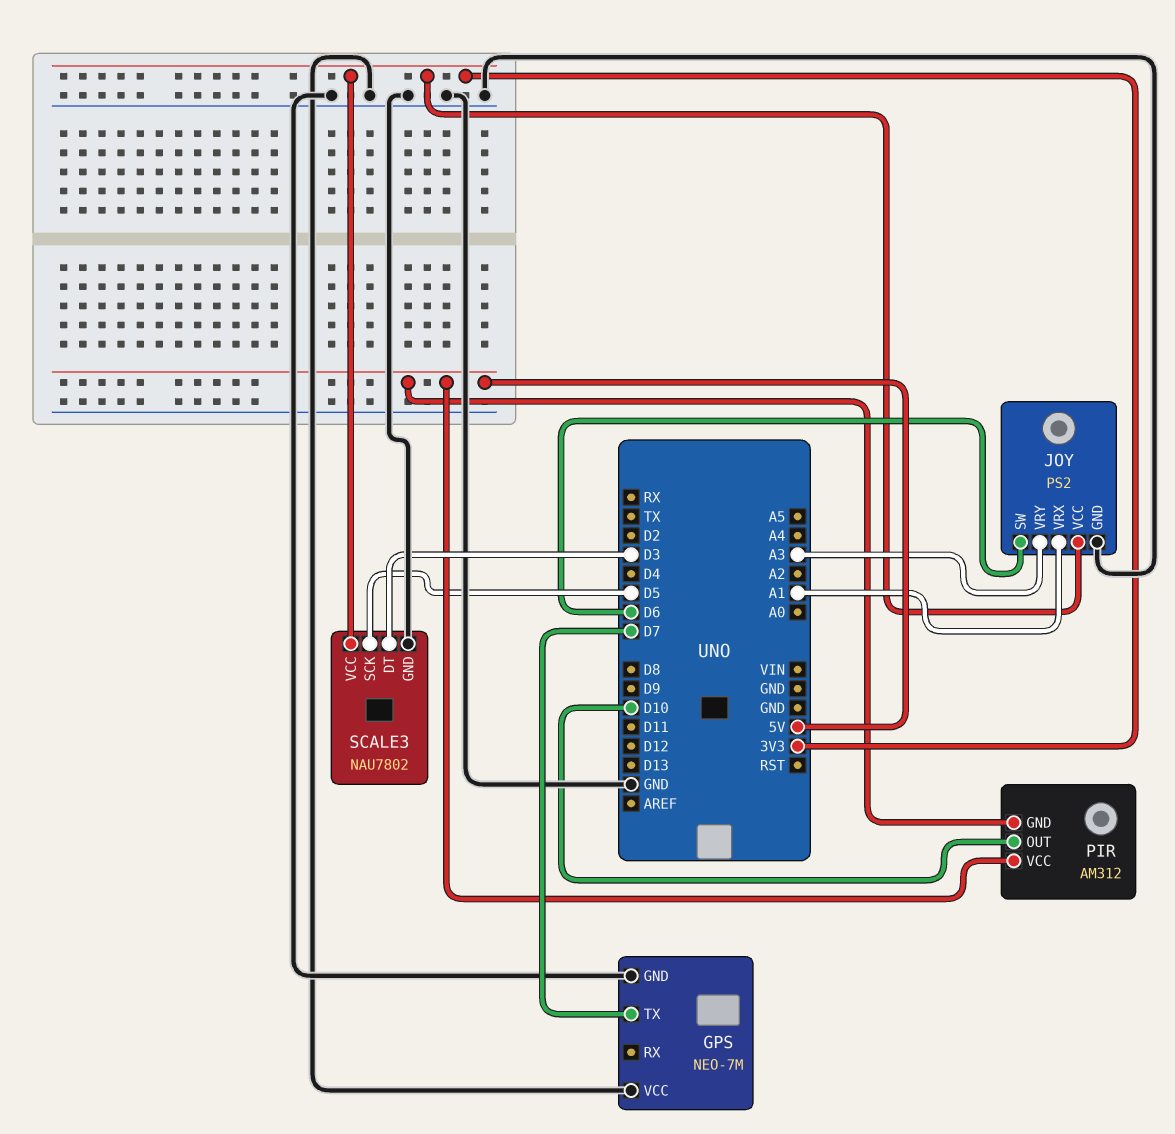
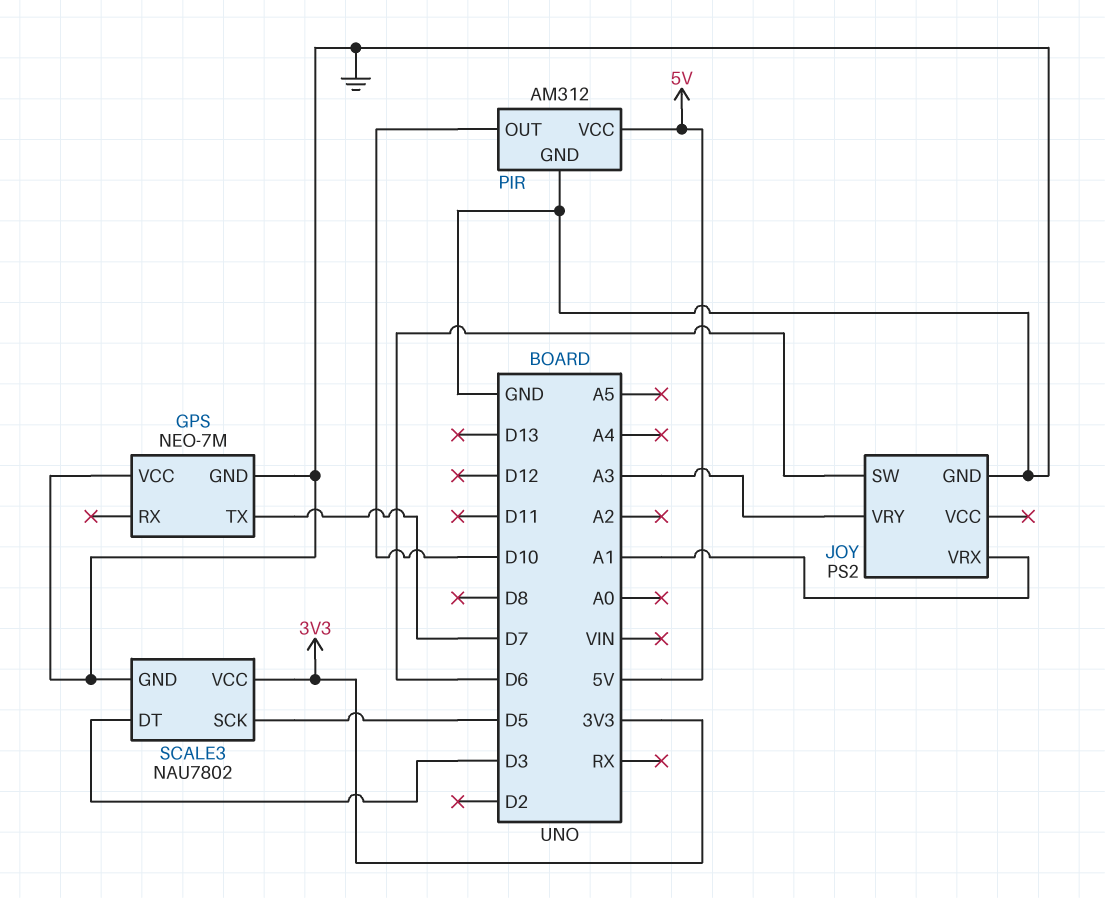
JOY pin VCC: 3V3 -> none
PIR pin GND: 5V -> GND

